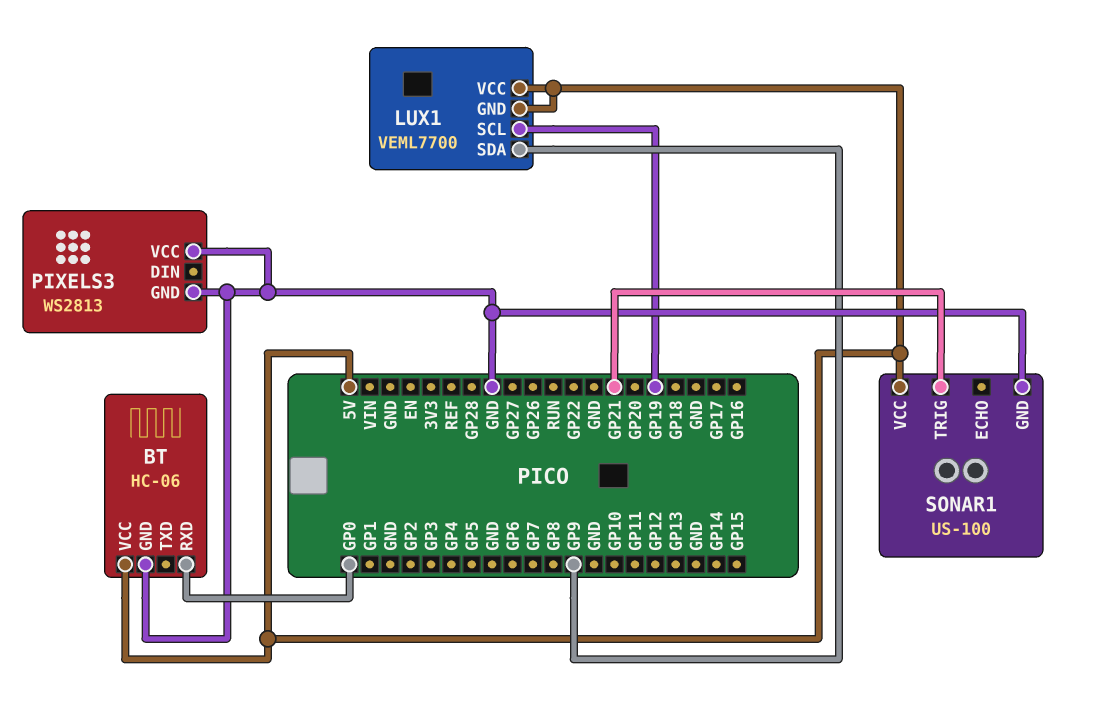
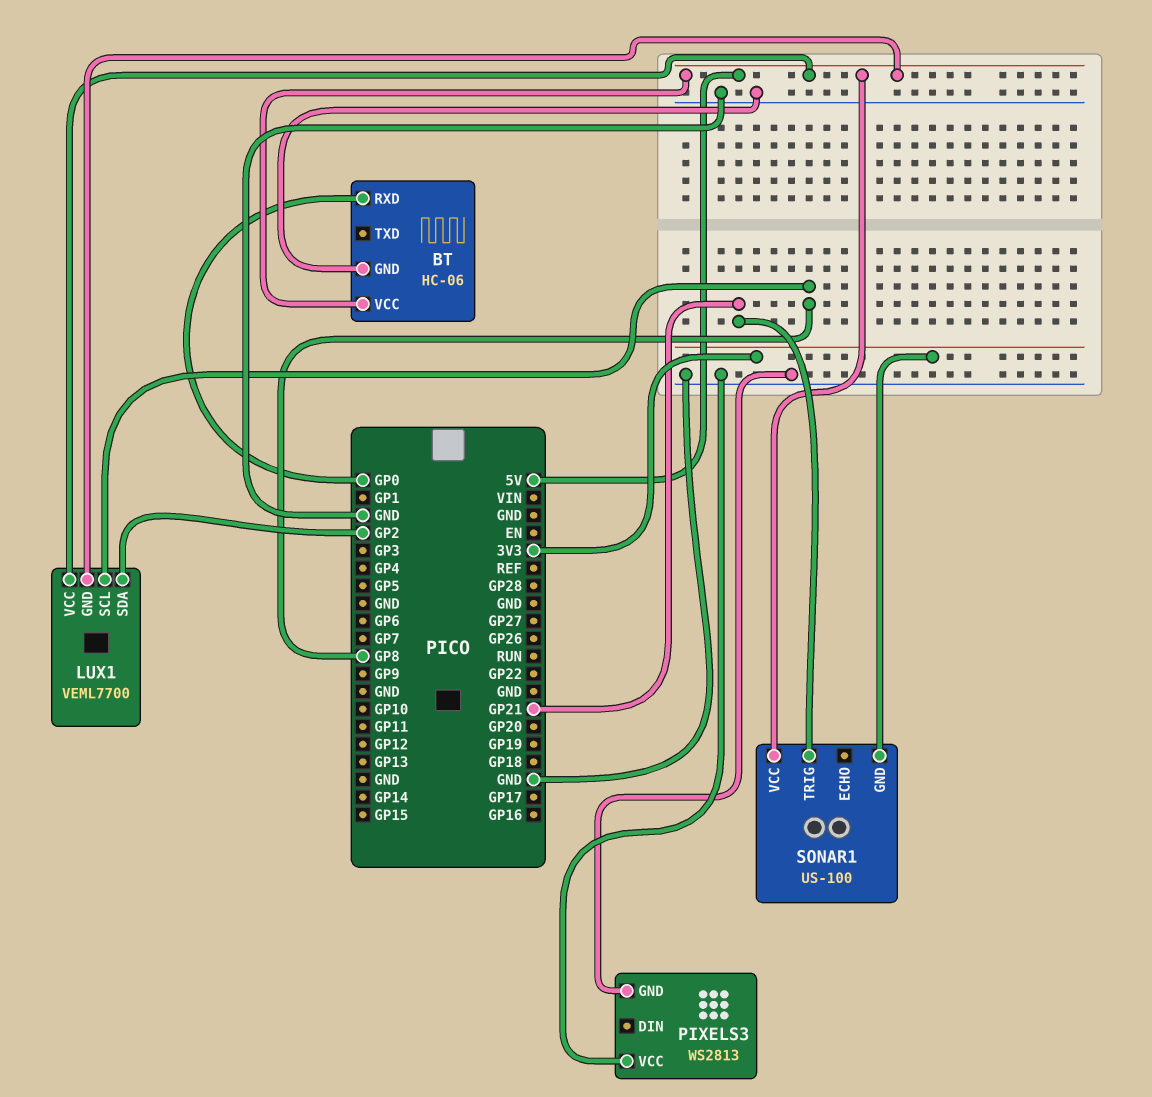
LUX1 pin SCL: GP19 -> GP8
LUX1 pin SDA: GP9 -> GP2
SONAR1 pin GND: GND -> 3V3

